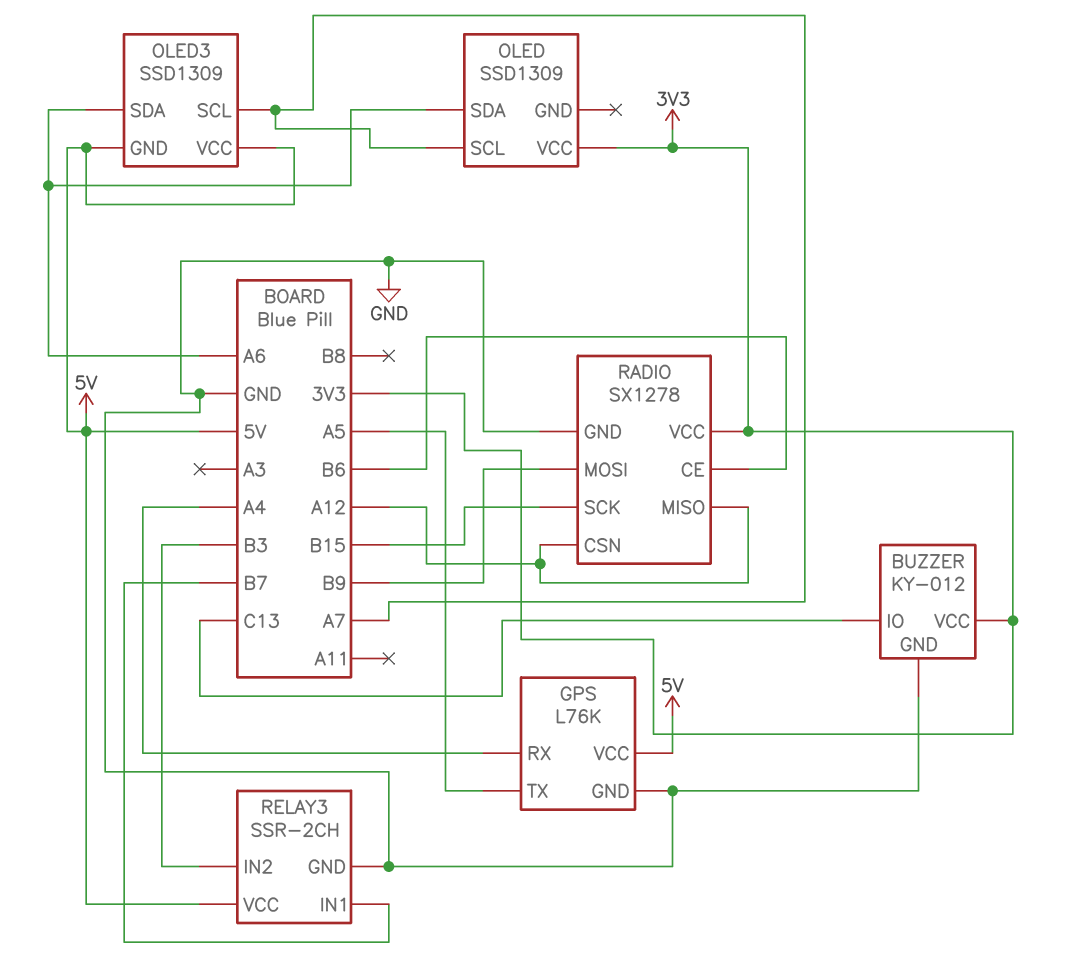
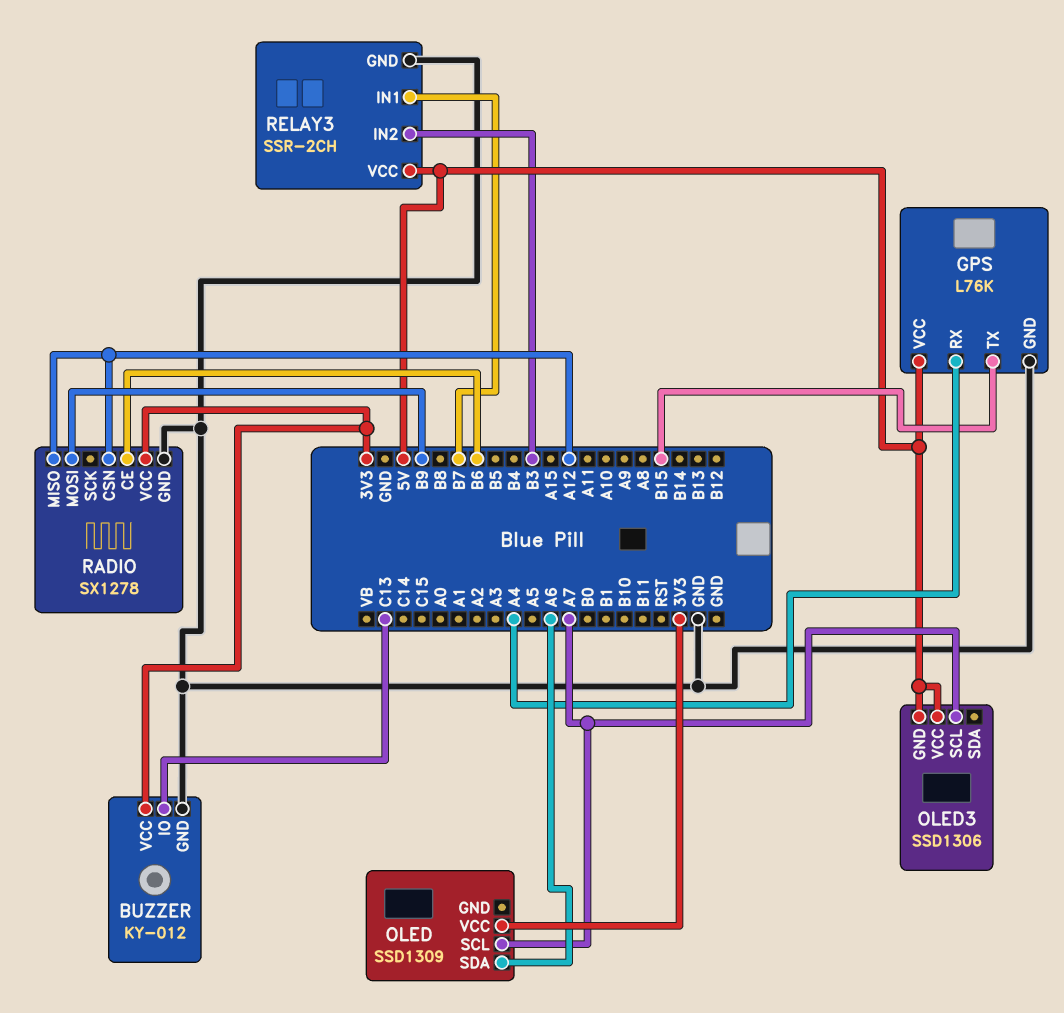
GPS pin TX: A5 -> B15
OLED3: SSD1309 -> SSD1306
OLED3 pin SDA: A6 -> none
RADIO pin SCK: B15 -> none

